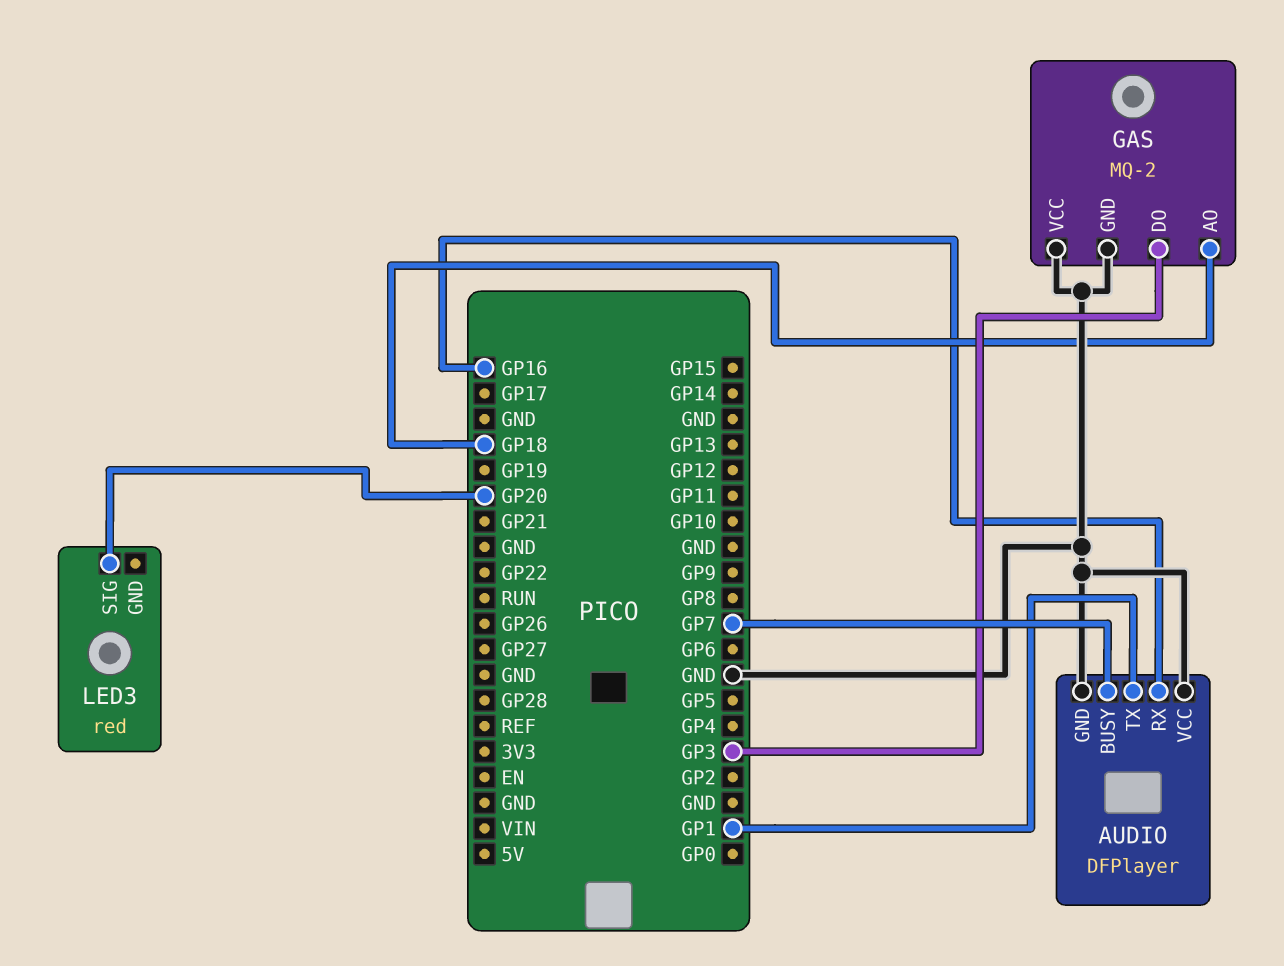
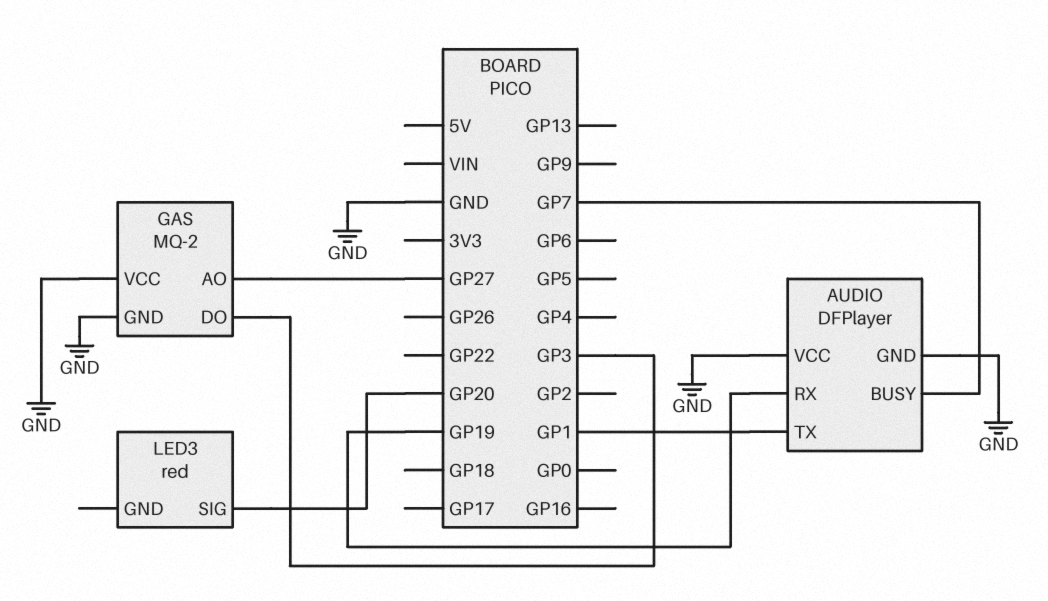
AUDIO pin RX: GP16 -> GP19
GAS pin AO: GP18 -> GP27

